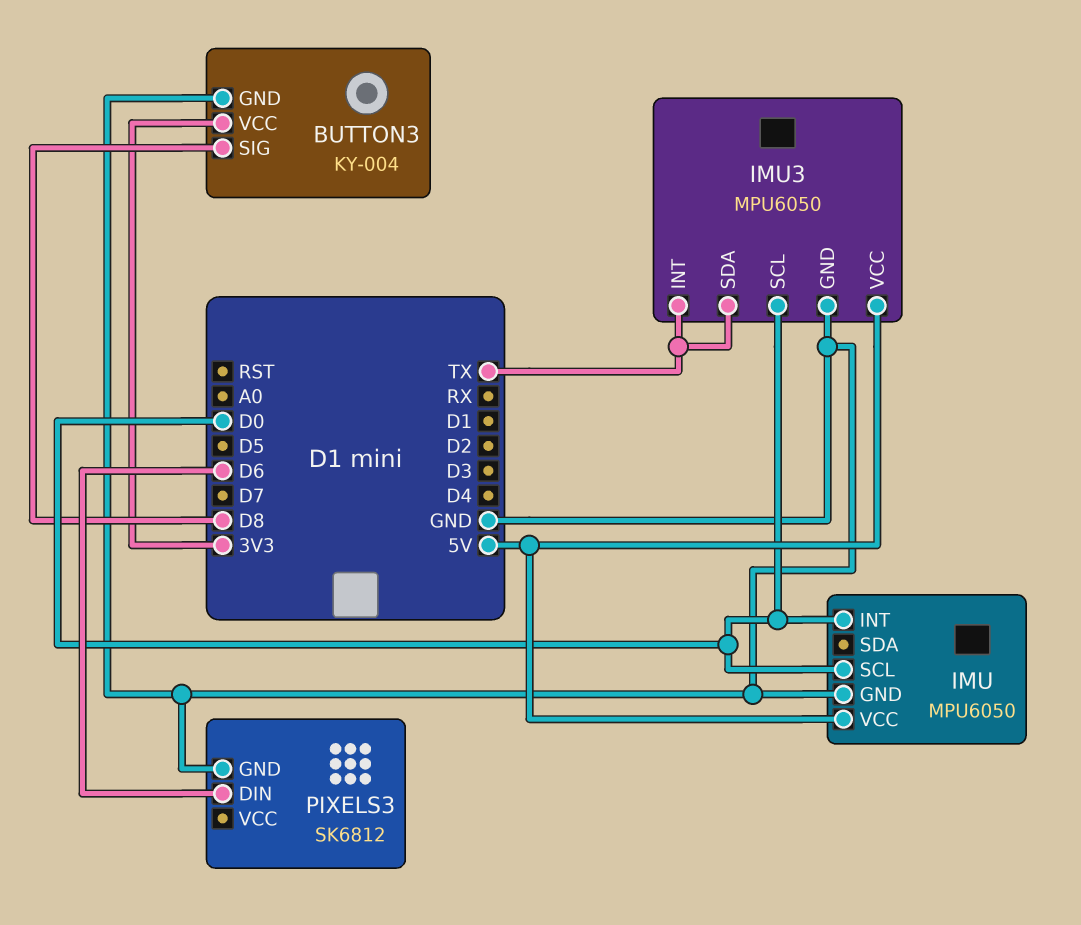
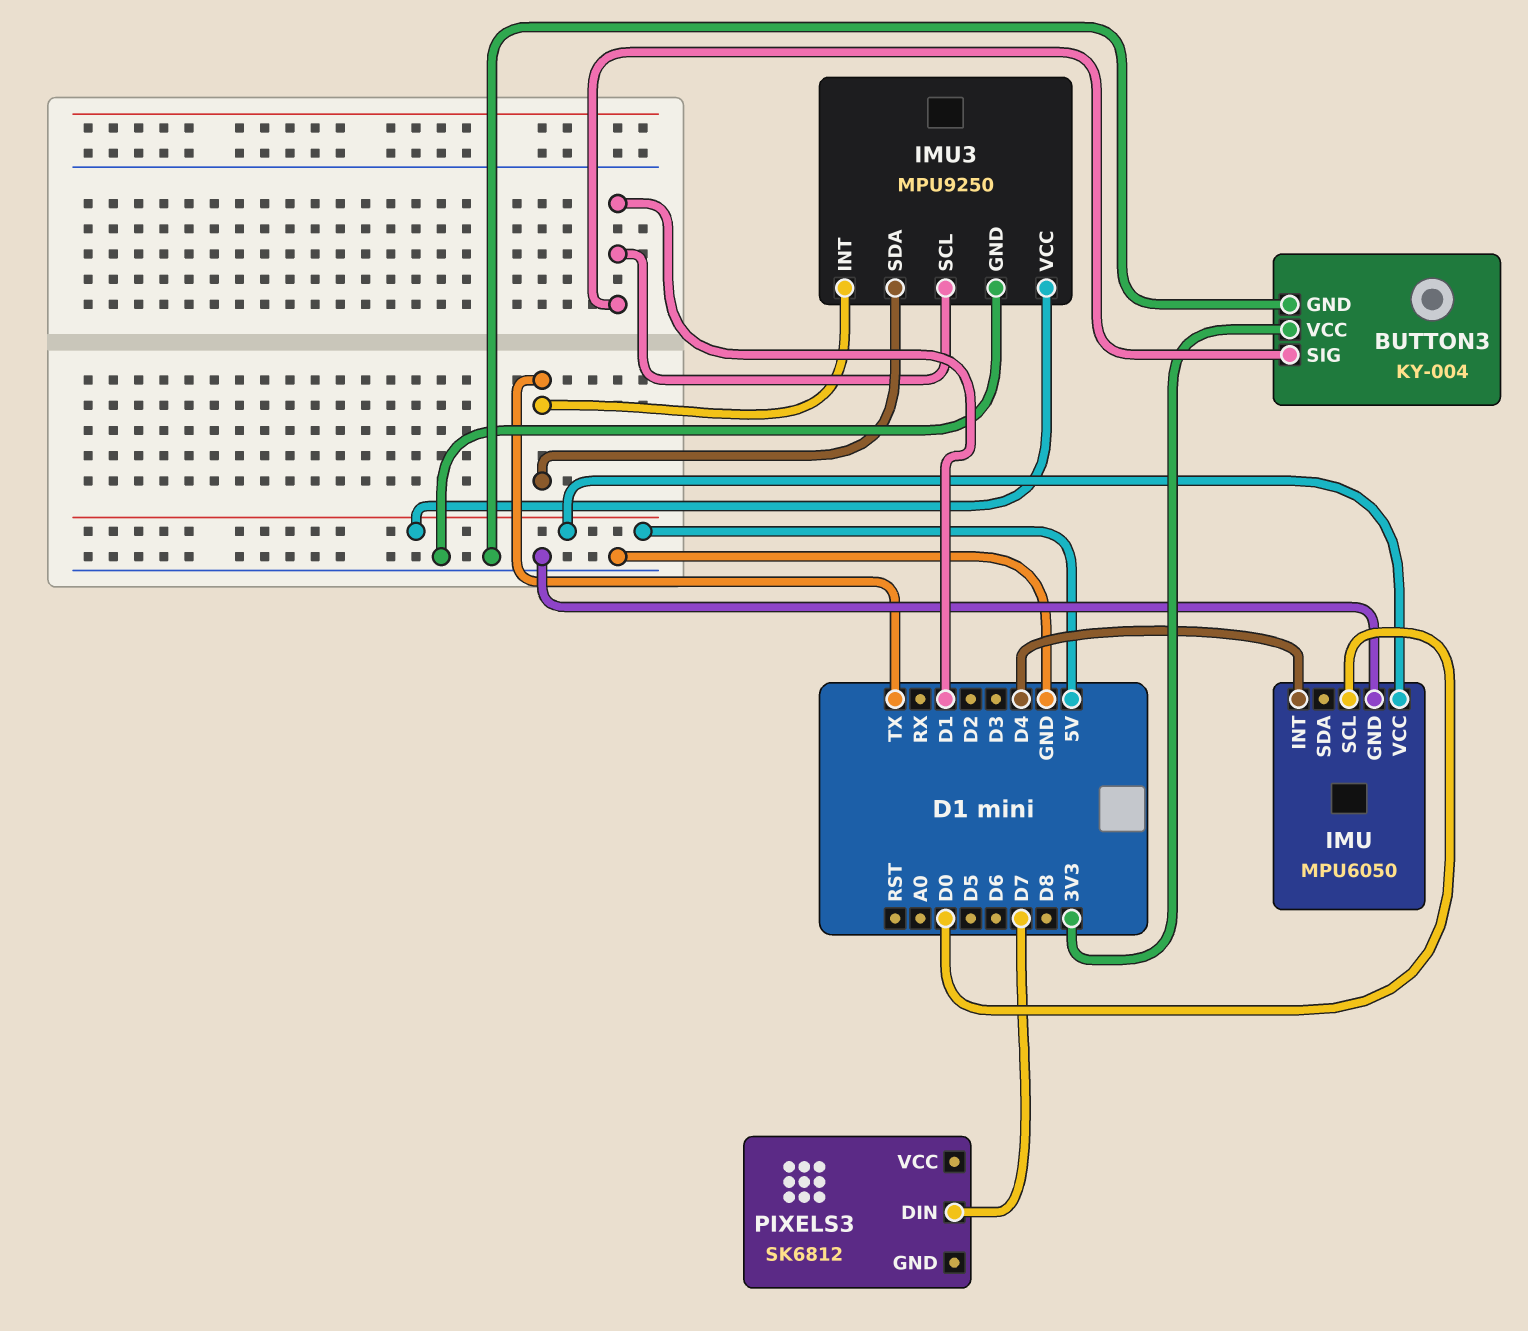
BUTTON3 pin SIG: D8 -> D1
IMU pin INT: D0 -> D4
IMU3: MPU6050 -> MPU9250
IMU3 pin SCL: D0 -> D1
PIXELS3 pin DIN: D6 -> D7
PIXELS3 pin GND: GND -> none

